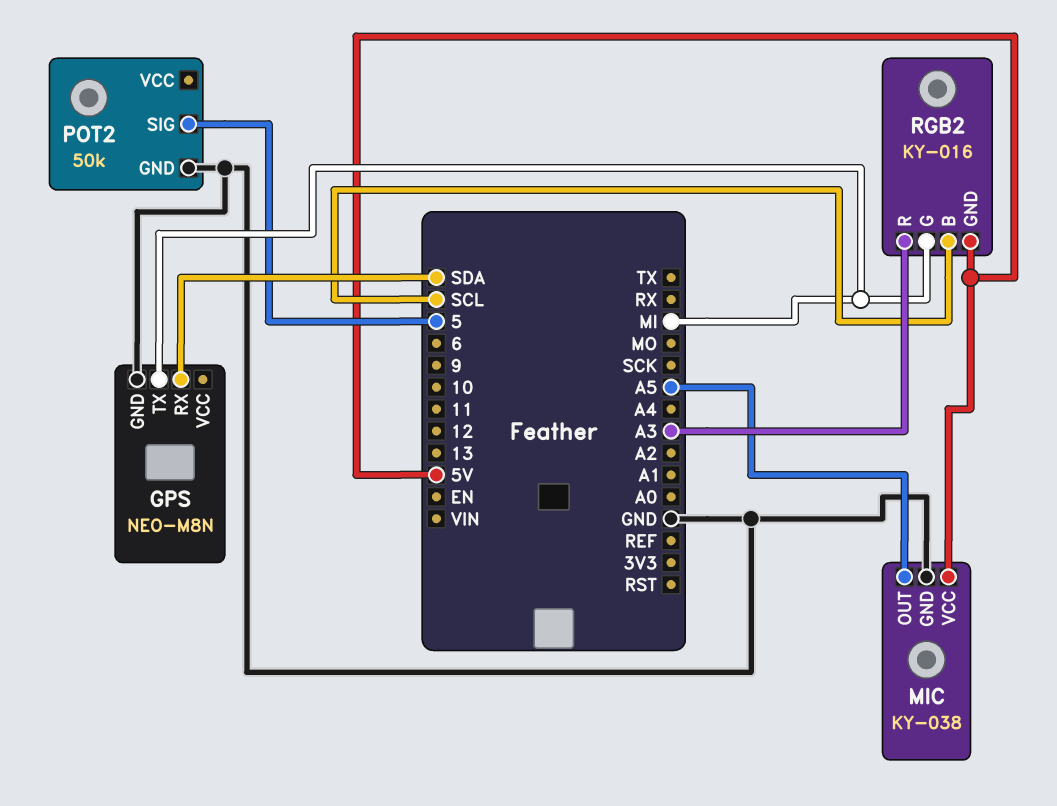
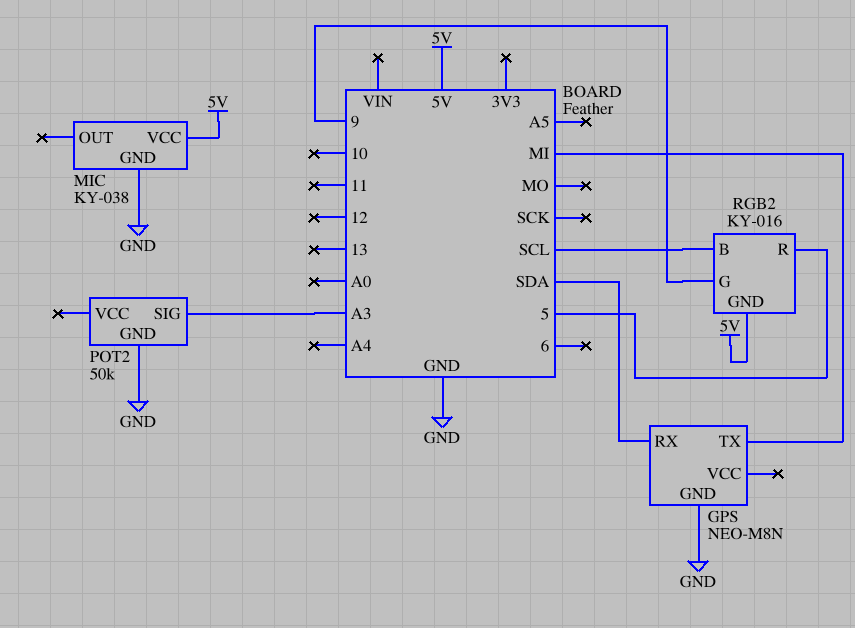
MIC pin OUT: A5 -> none
POT2 pin SIG: 5 -> A3
RGB2 pin G: MI -> 9
RGB2 pin R: A3 -> 5

